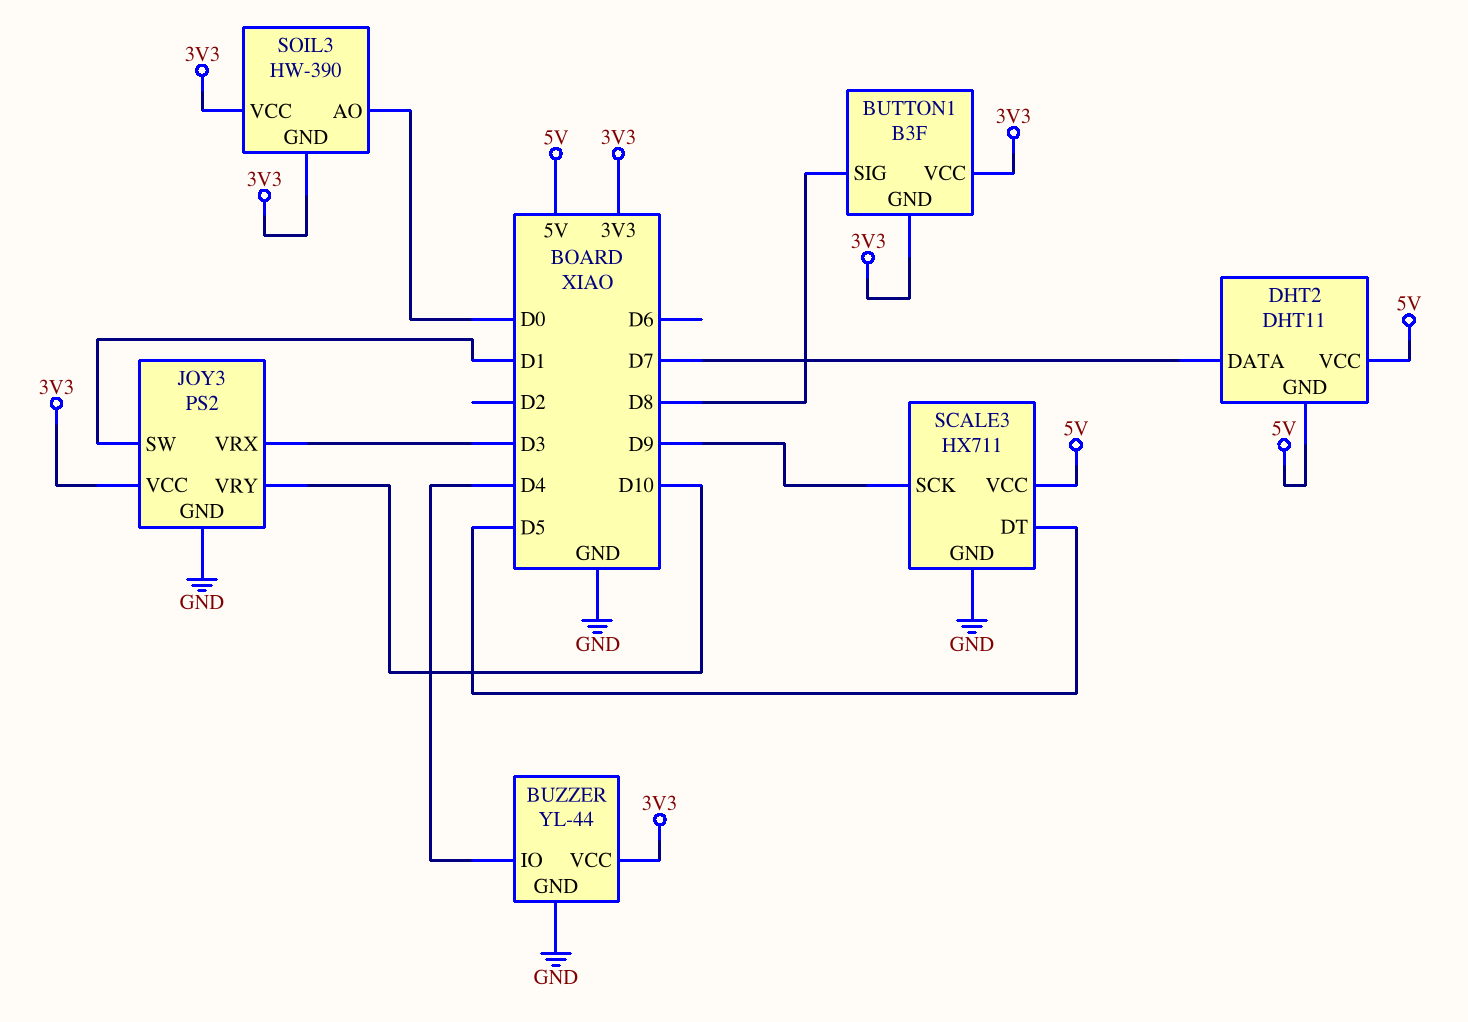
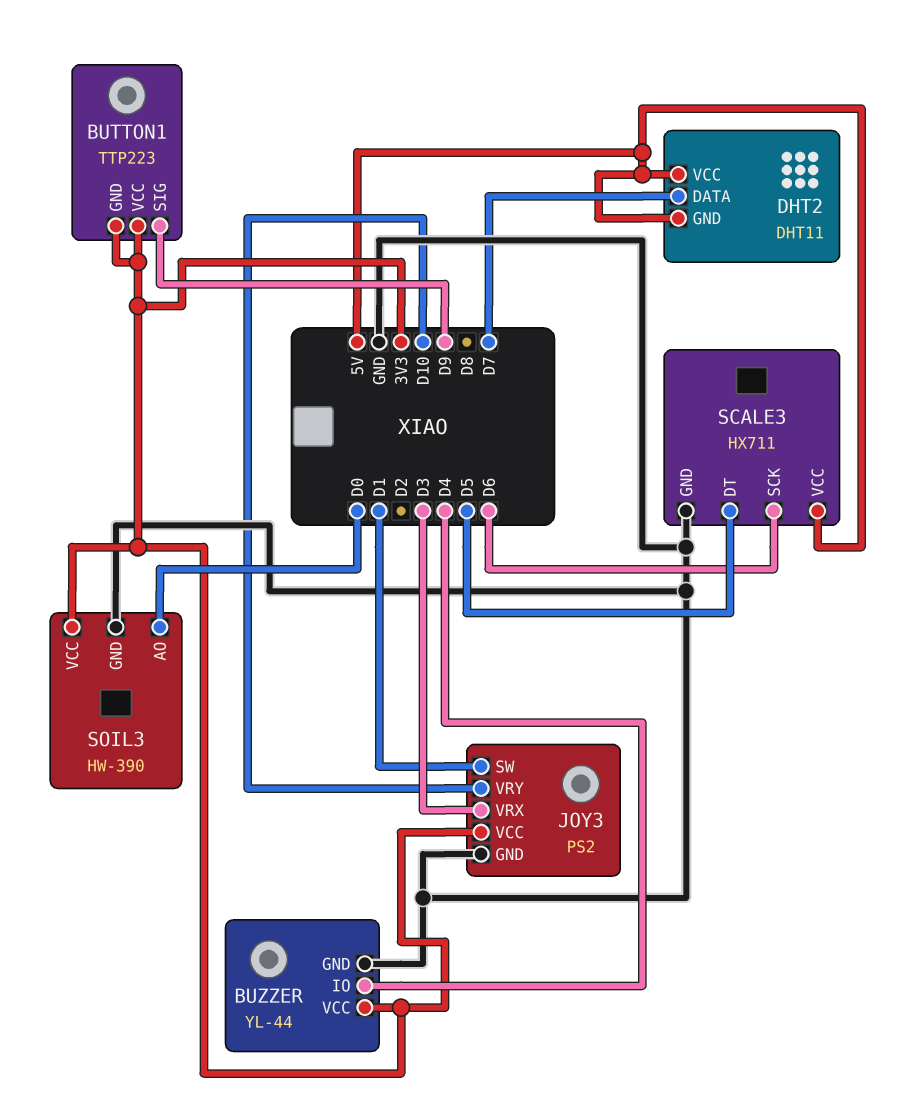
BUTTON1: B3F -> TTP223
BUTTON1 pin SIG: D8 -> D9
SCALE3 pin SCK: D9 -> D6
SOIL3 pin GND: 3V3 -> GND

